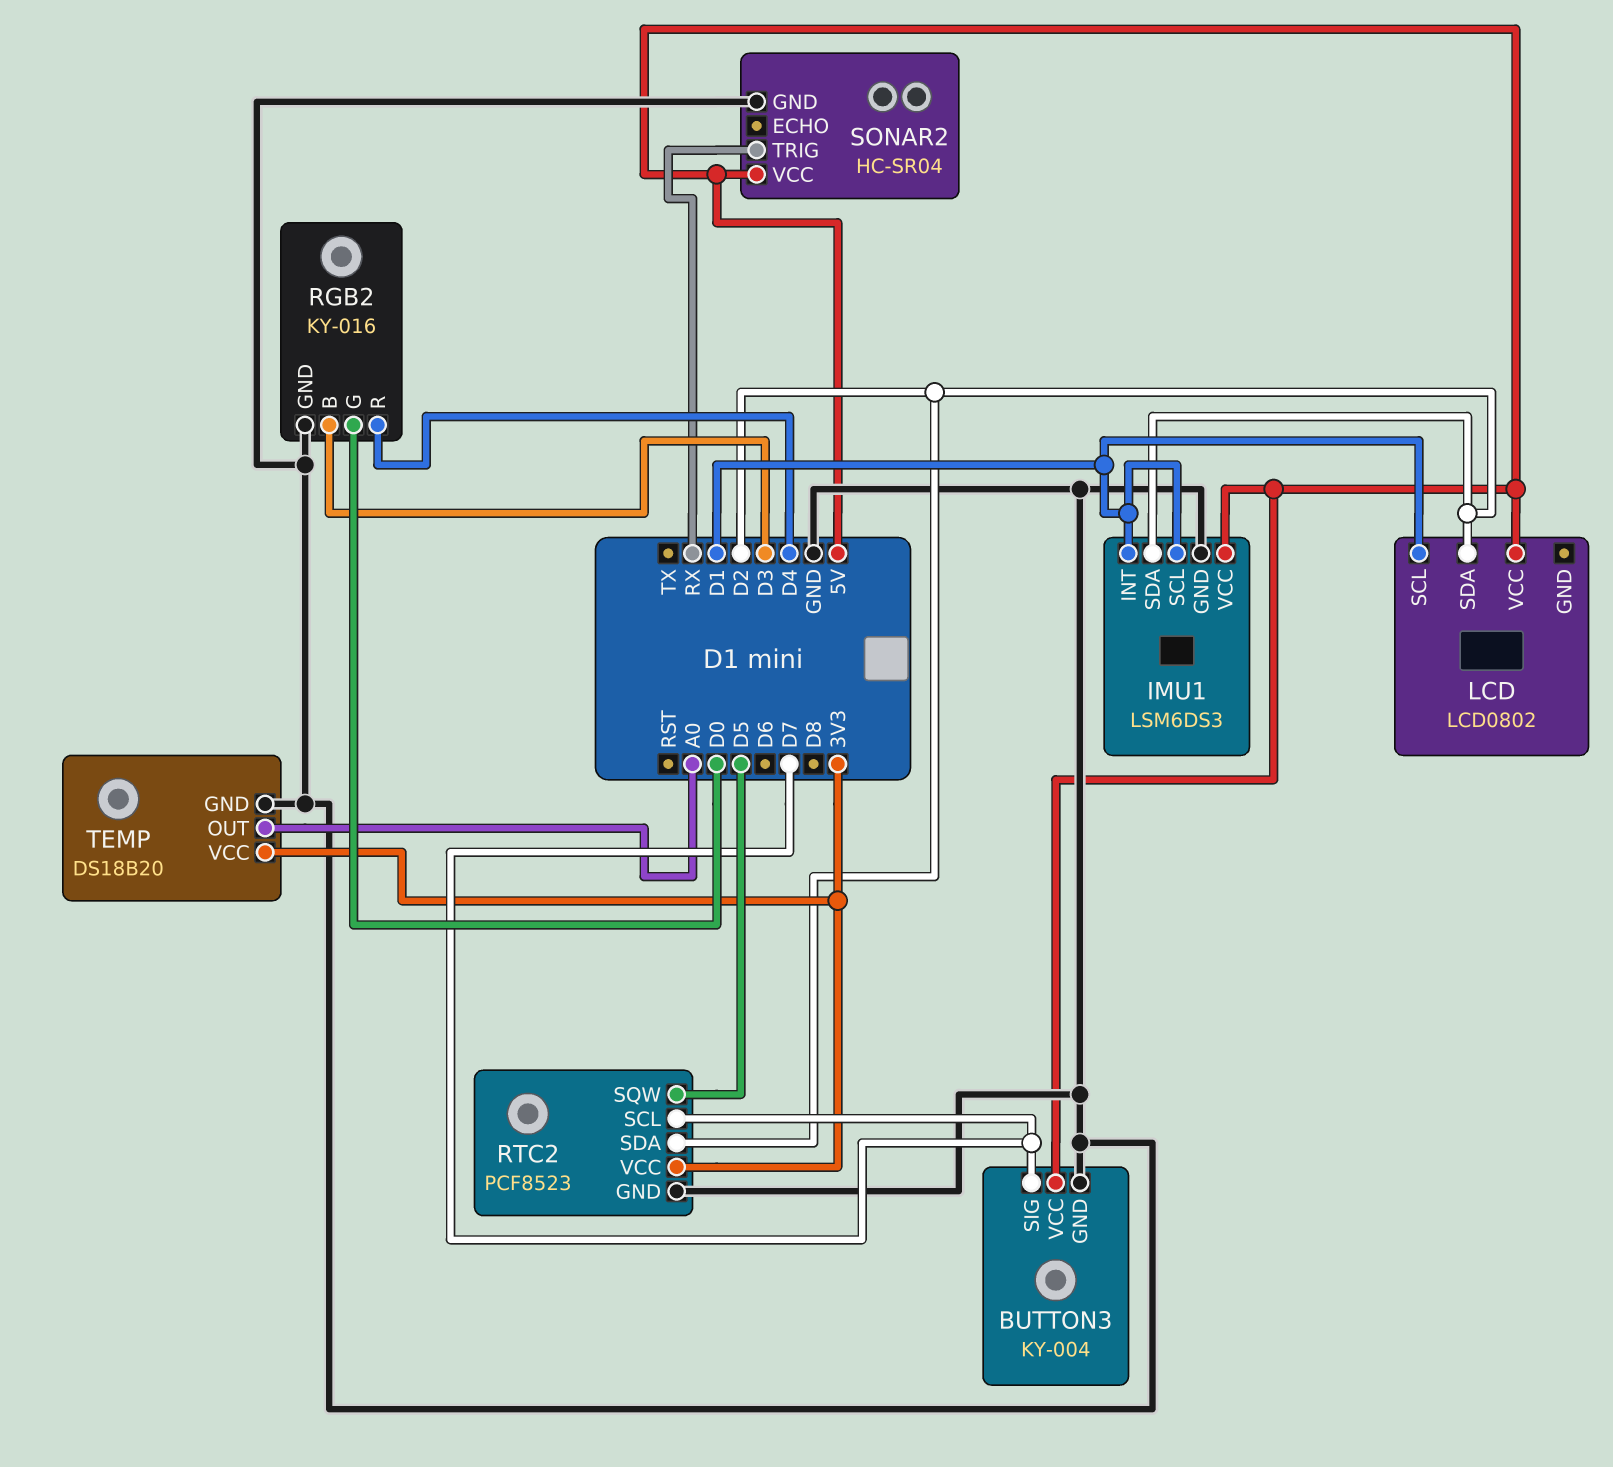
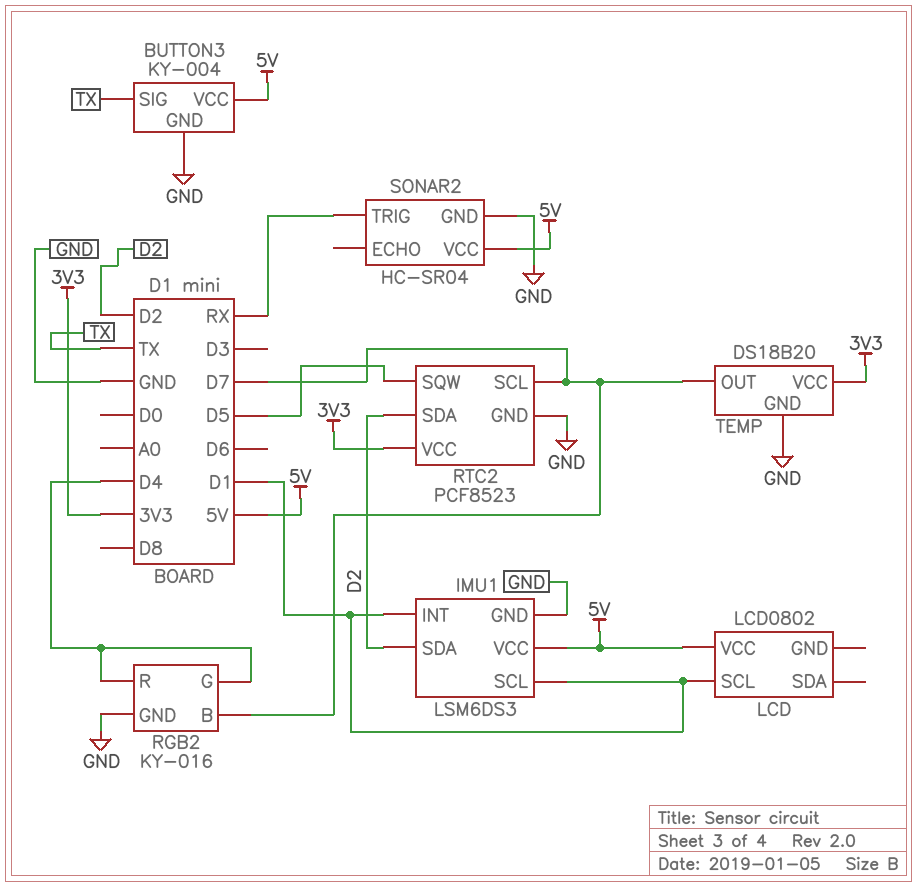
BUTTON3 pin SIG: D7 -> TX
LCD pin SDA: D2 -> none
RGB2 pin B: D3 -> D7
RGB2 pin G: D0 -> D4
TEMP pin OUT: A0 -> D7

